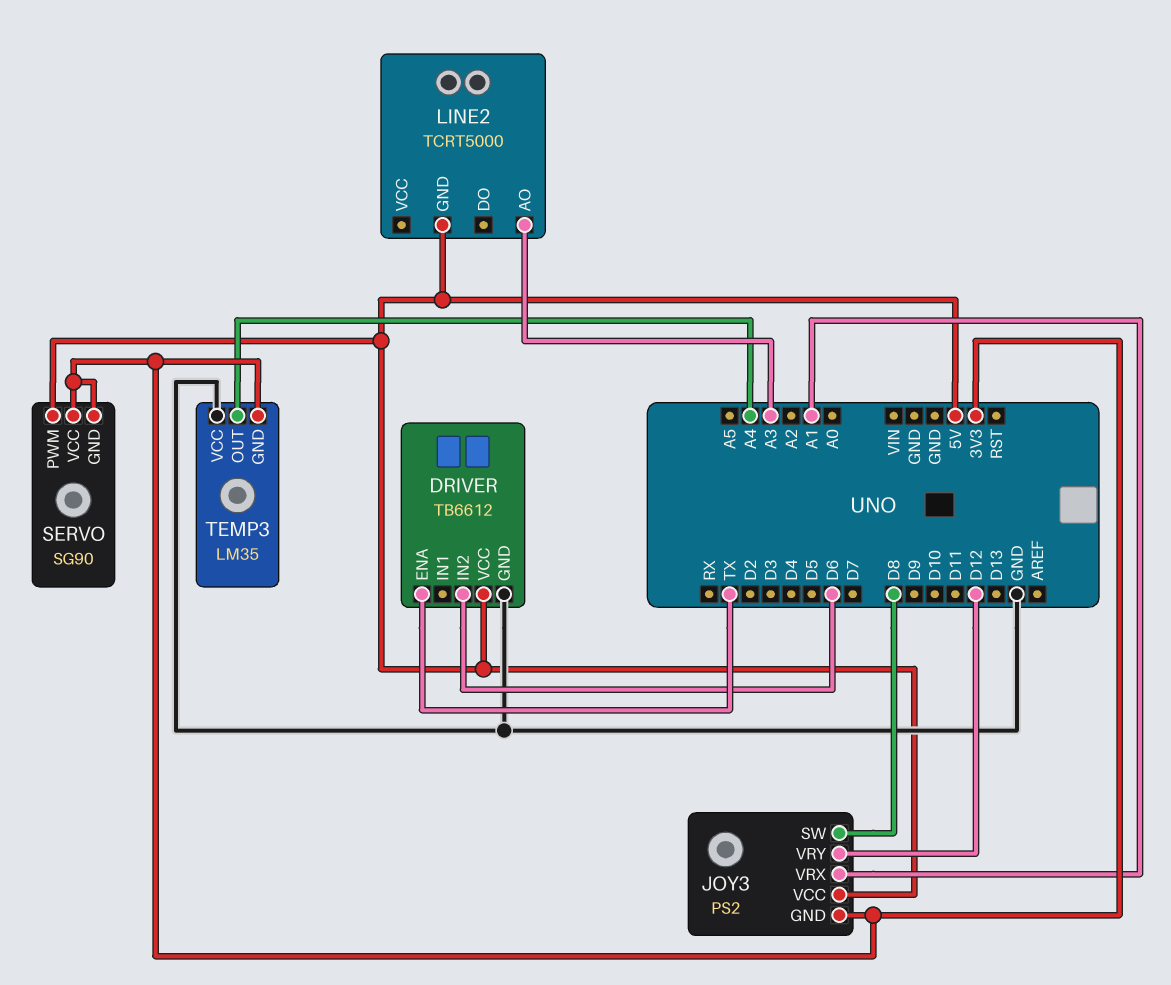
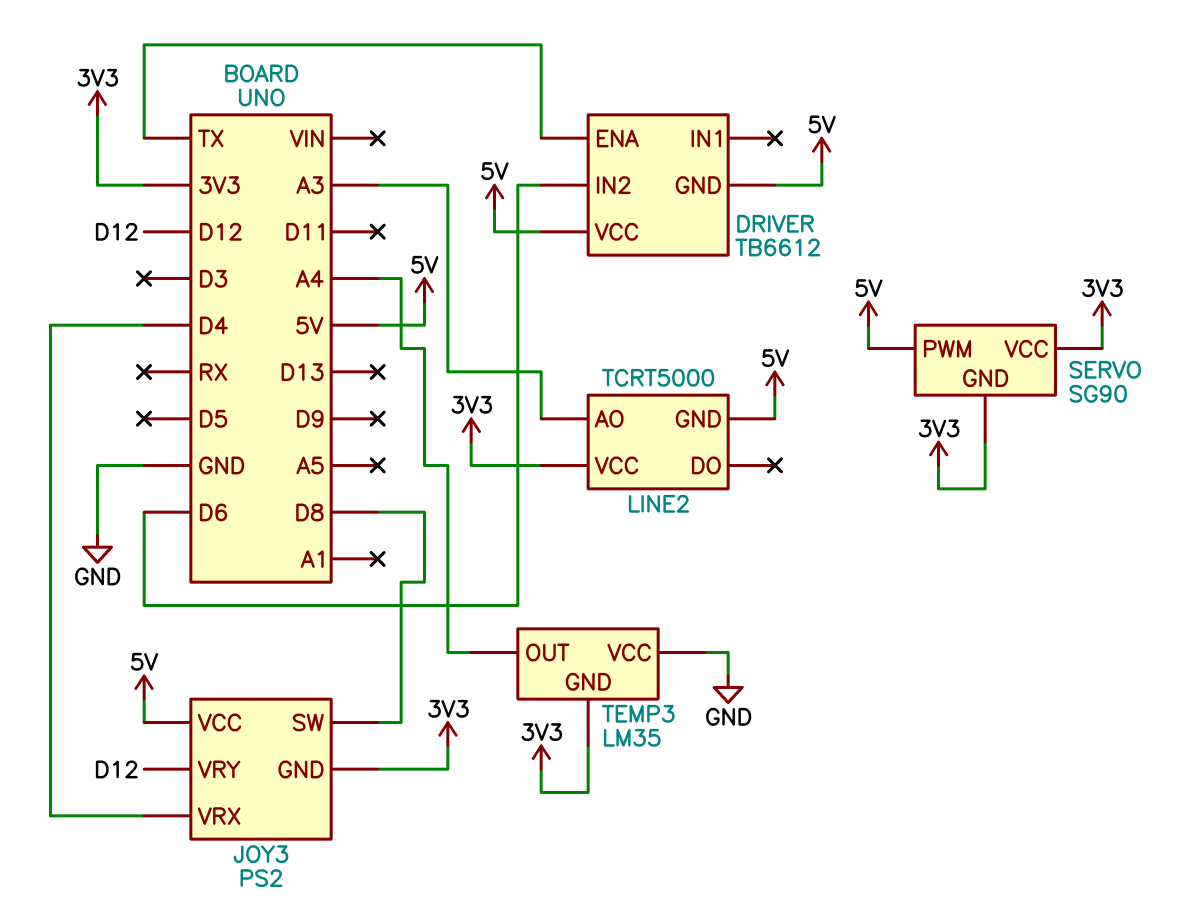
DRIVER pin GND: GND -> 5V
JOY3 pin VRX: A1 -> D4
LINE2 pin VCC: none -> 3V3

